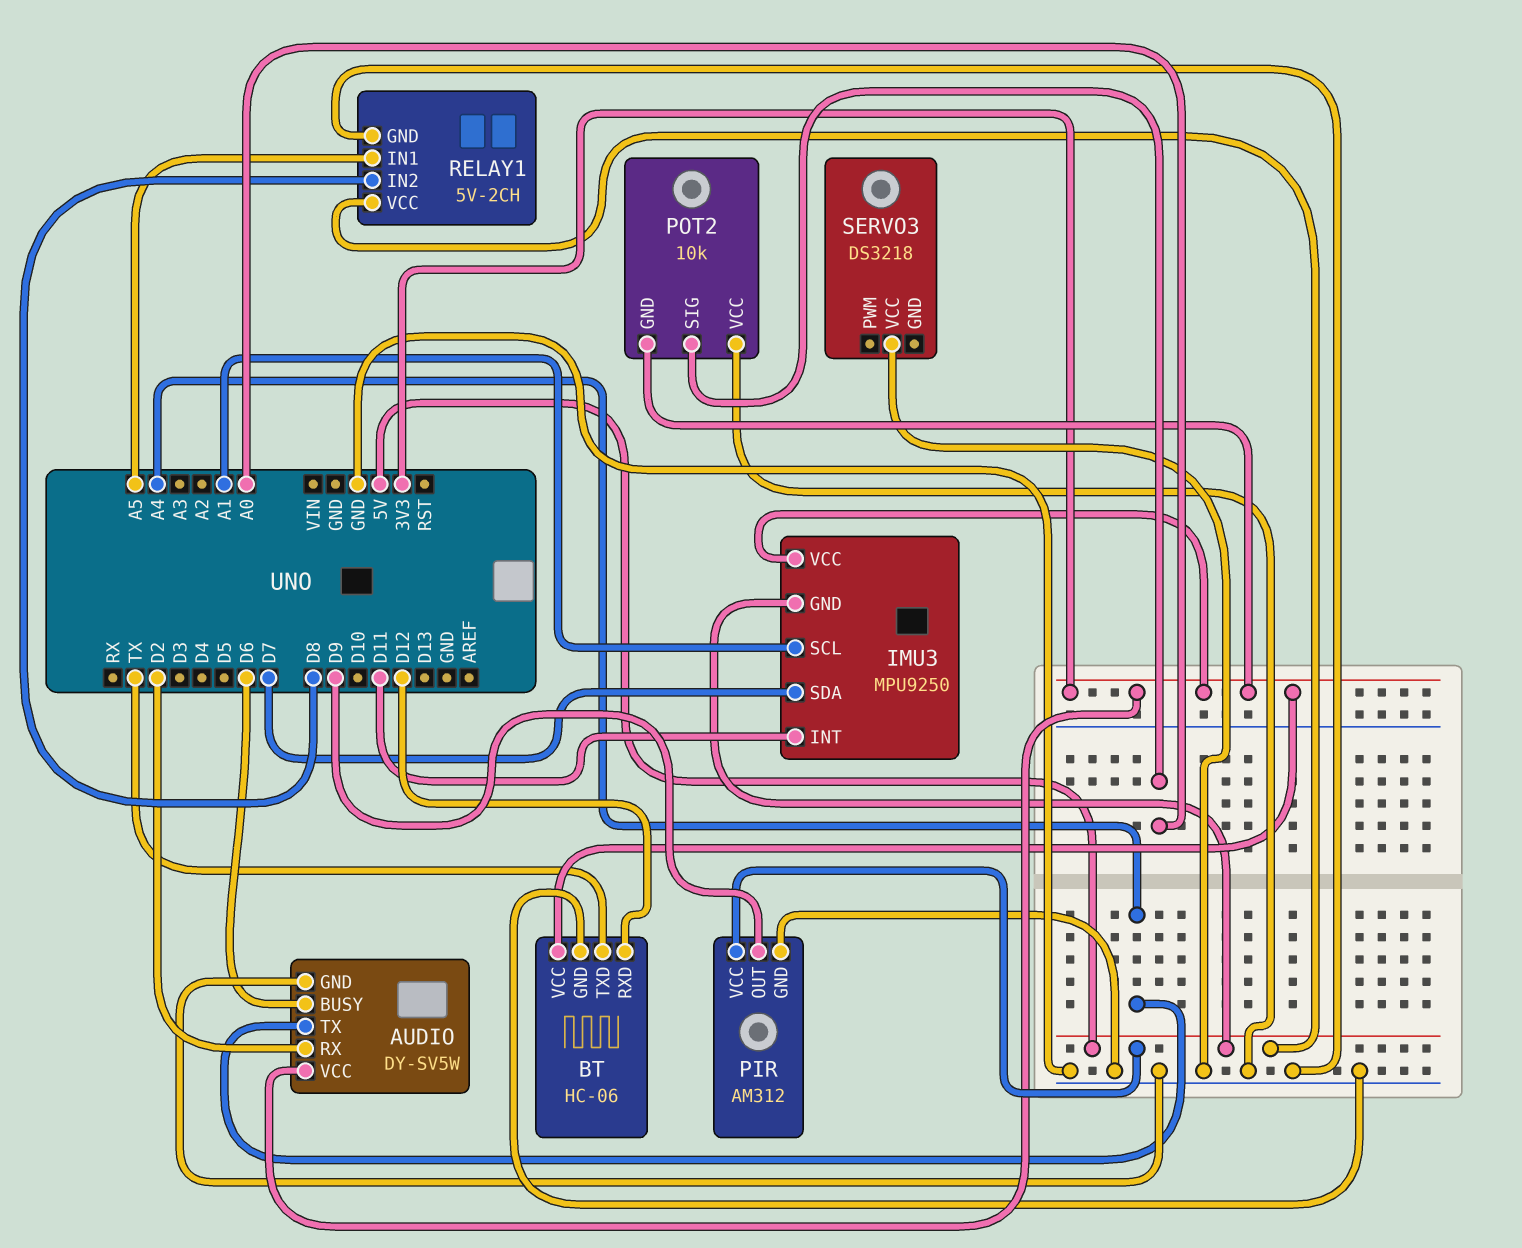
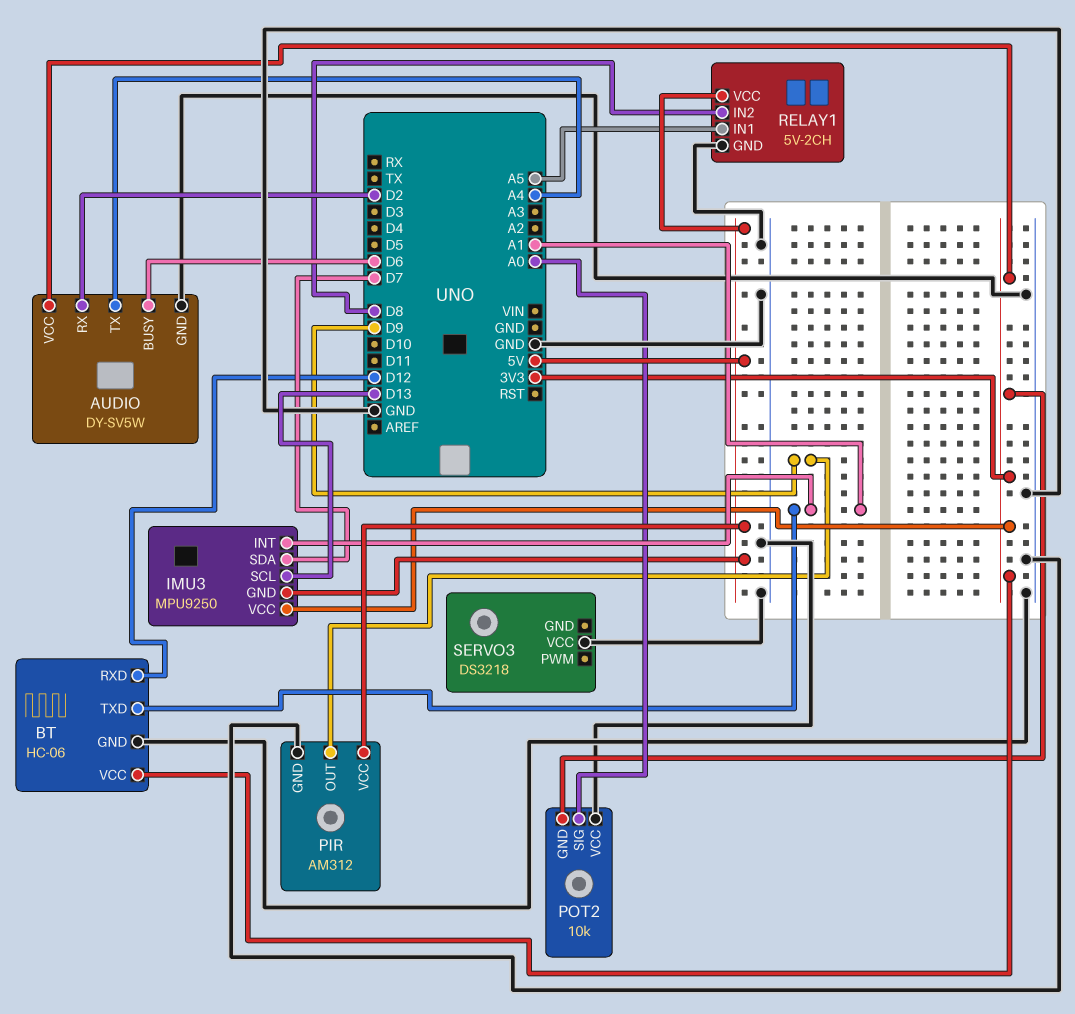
BT pin TXD: TX -> A1
IMU3 pin INT: D11 -> A1
IMU3 pin SCL: A1 -> D13

